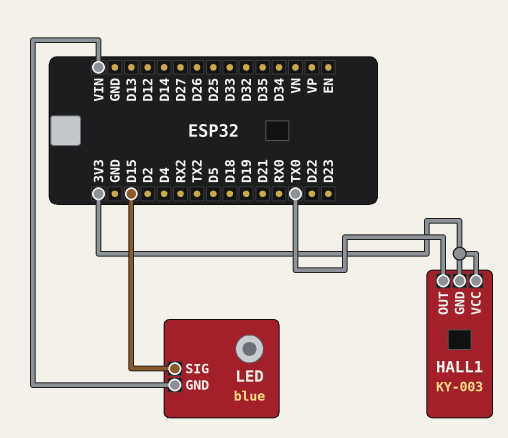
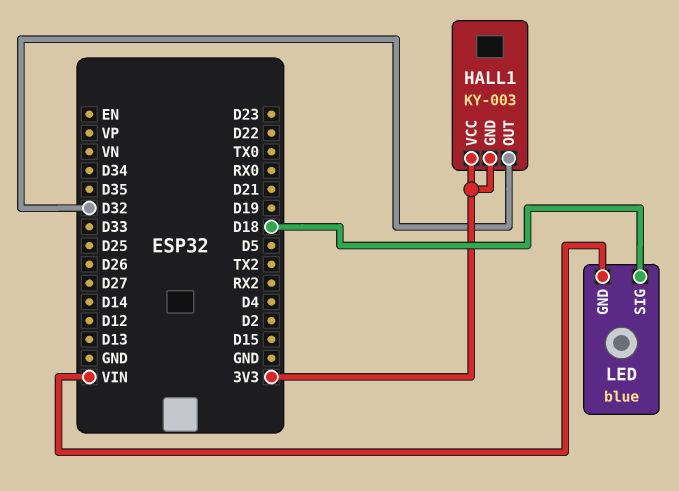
HALL1 pin OUT: TX0 -> D32
LED pin SIG: D15 -> D18

